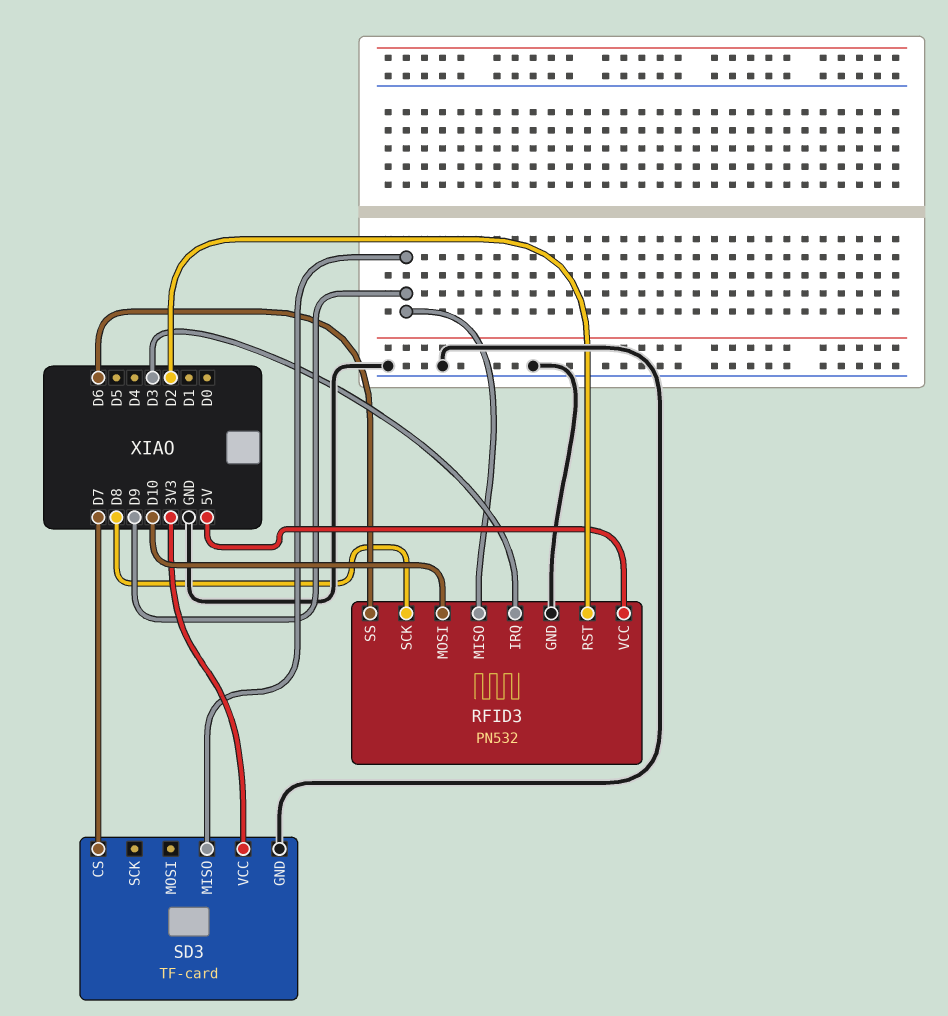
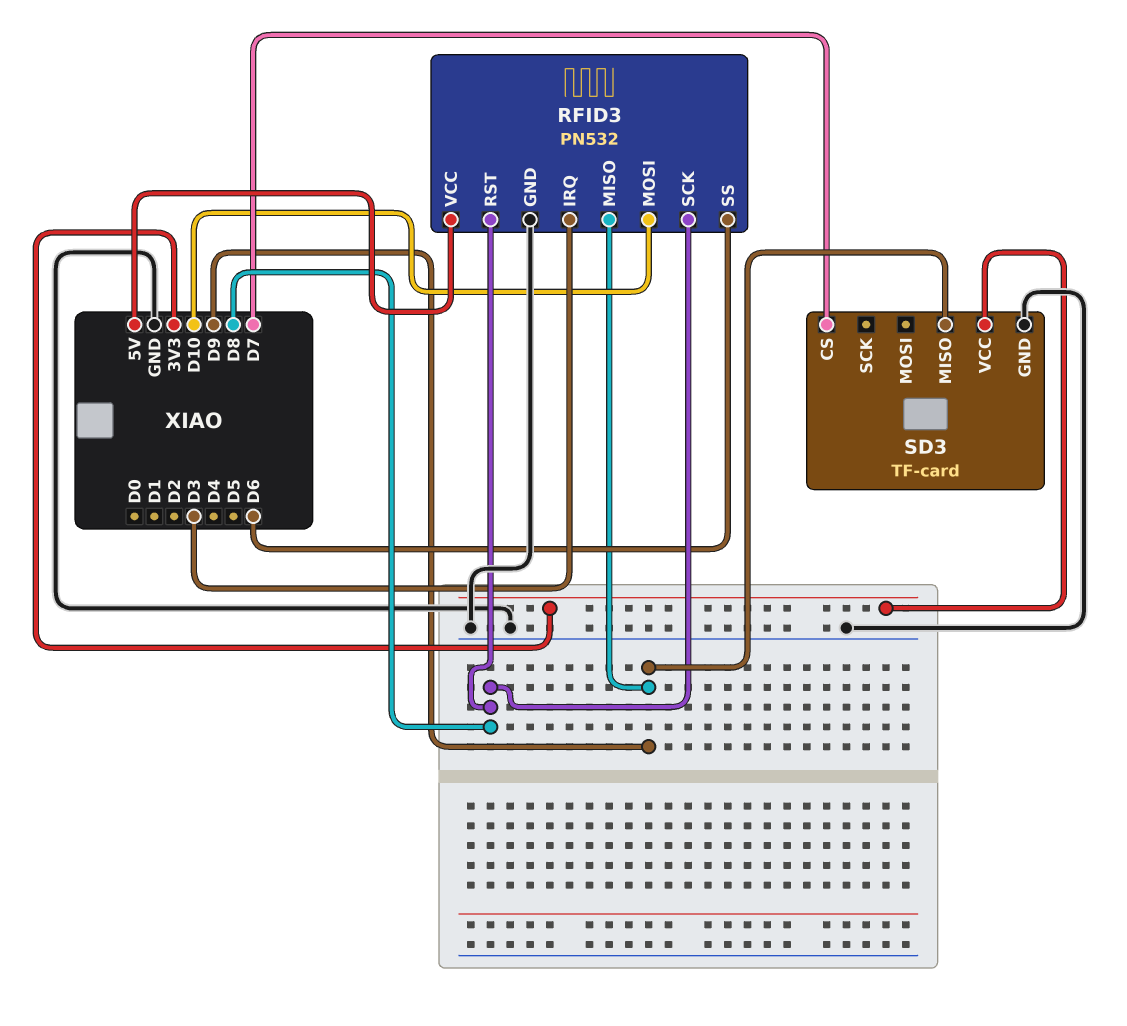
RFID3 pin RST: D2 -> D8

